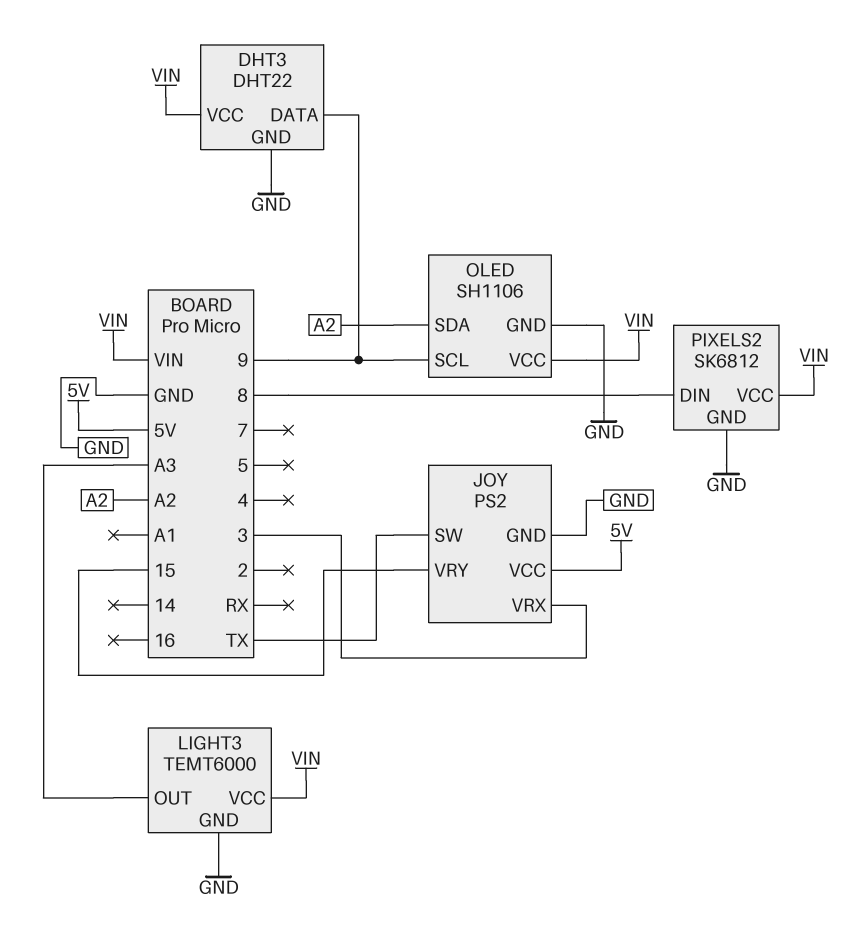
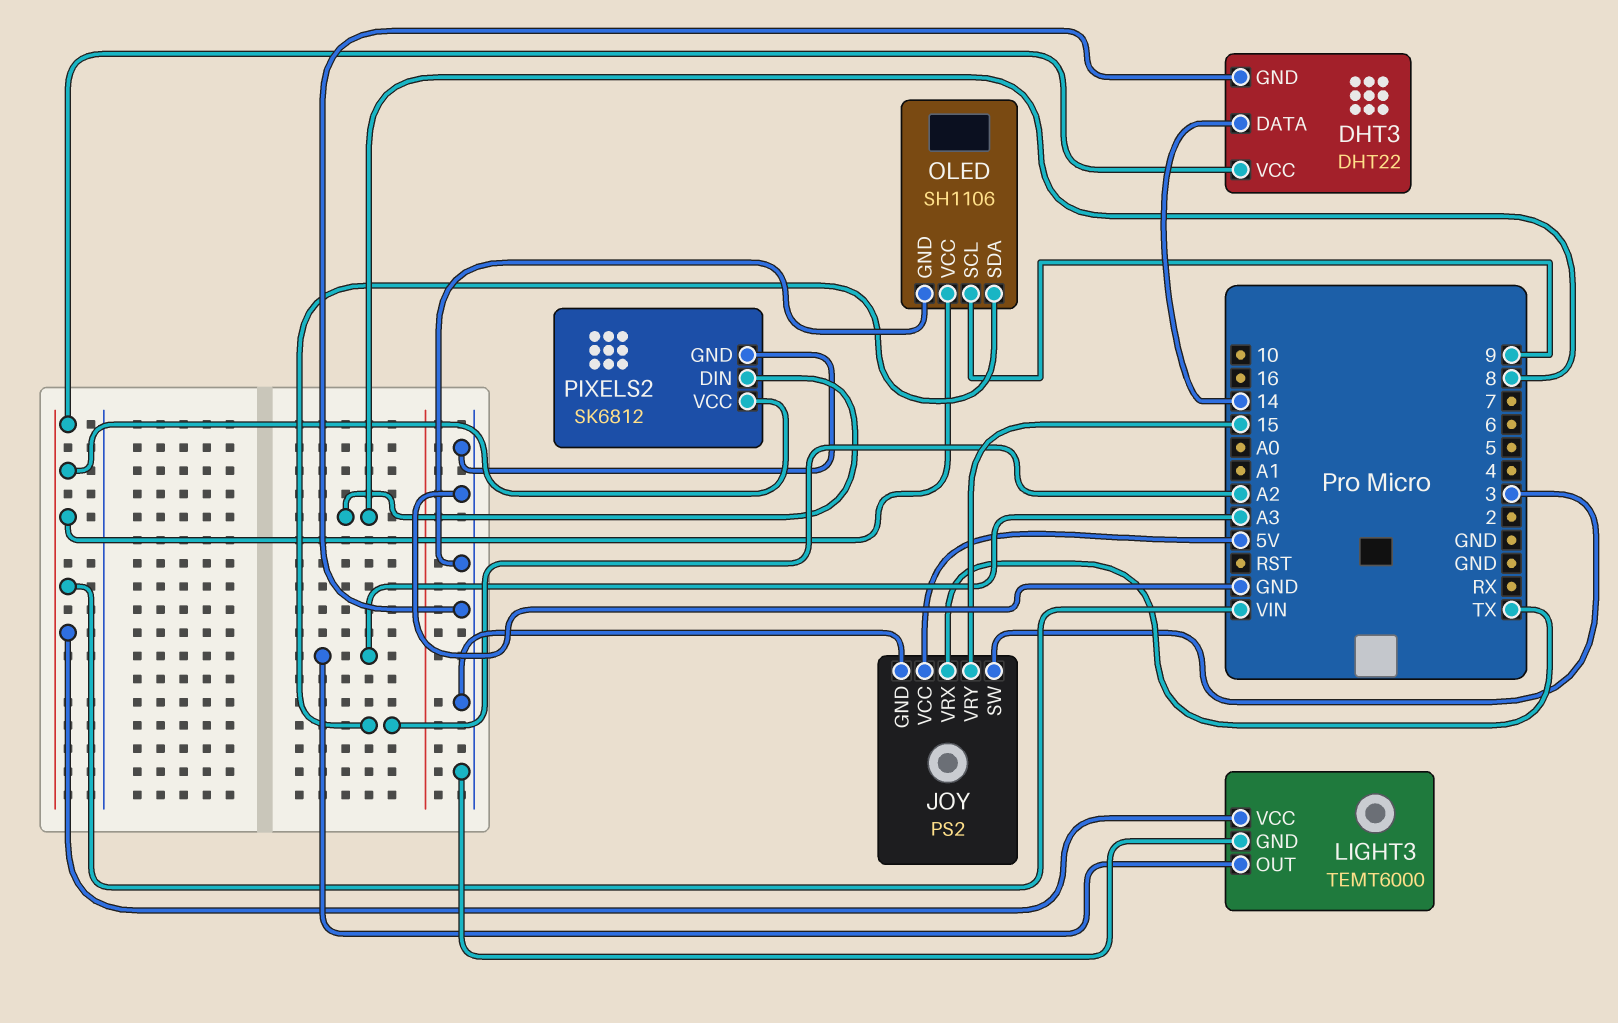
DHT3 pin DATA: 9 -> 14
JOY pin SW: TX -> 3
JOY pin VRX: 3 -> TX

